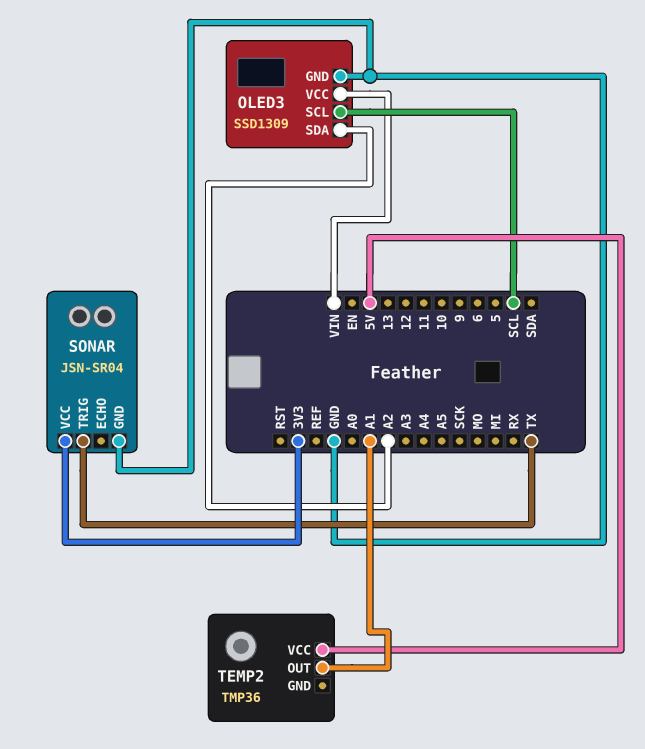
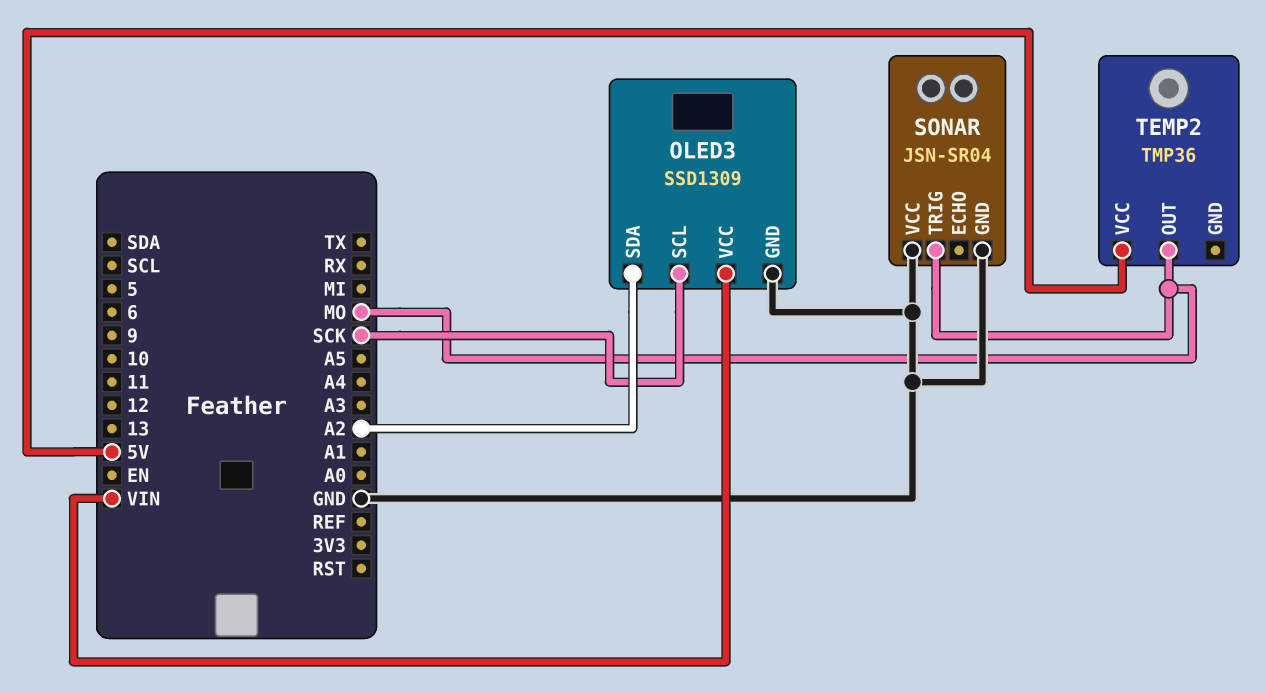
OLED3 pin SCL: SCL -> SCK
SONAR pin TRIG: TX -> MO
SONAR pin VCC: 3V3 -> GND
TEMP2 pin OUT: A1 -> MO

